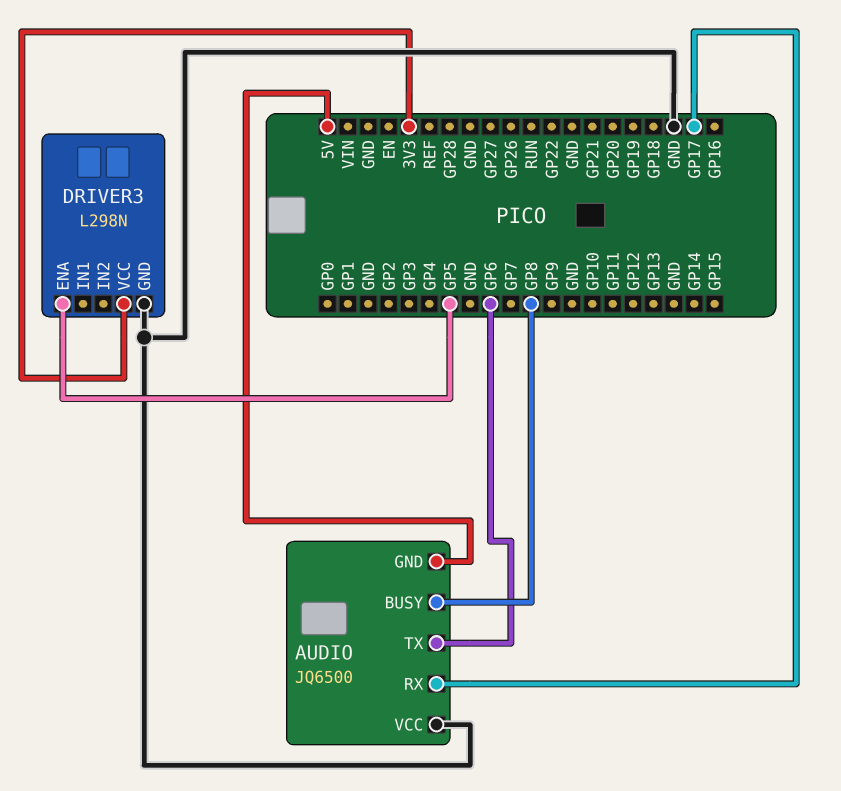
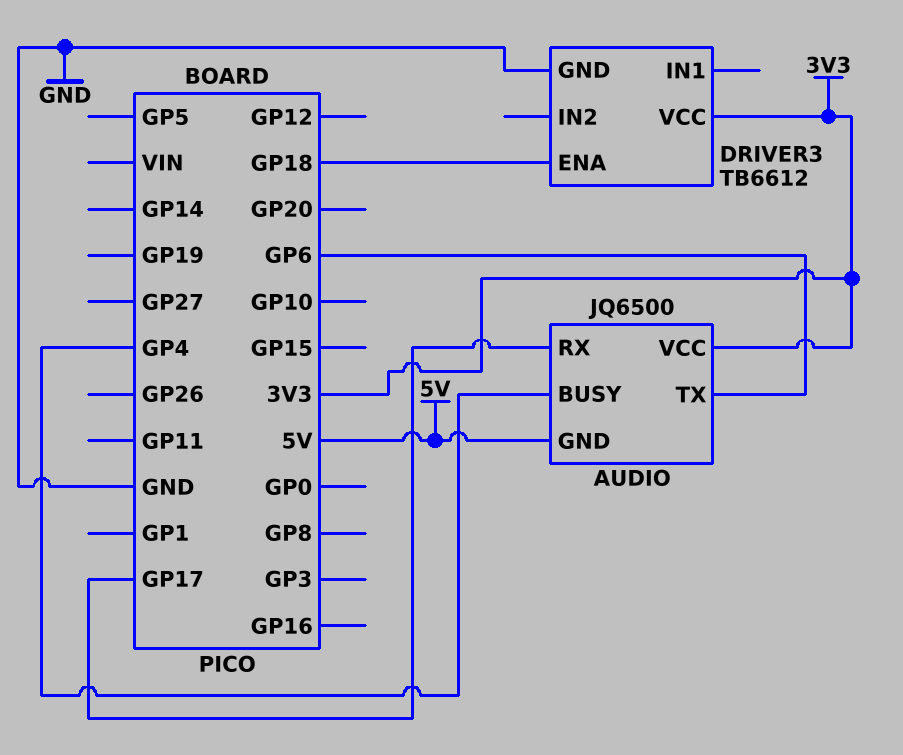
AUDIO pin BUSY: GP8 -> GP4
AUDIO pin VCC: GND -> 3V3
DRIVER3: L298N -> TB6612
DRIVER3 pin ENA: GP5 -> GP18

